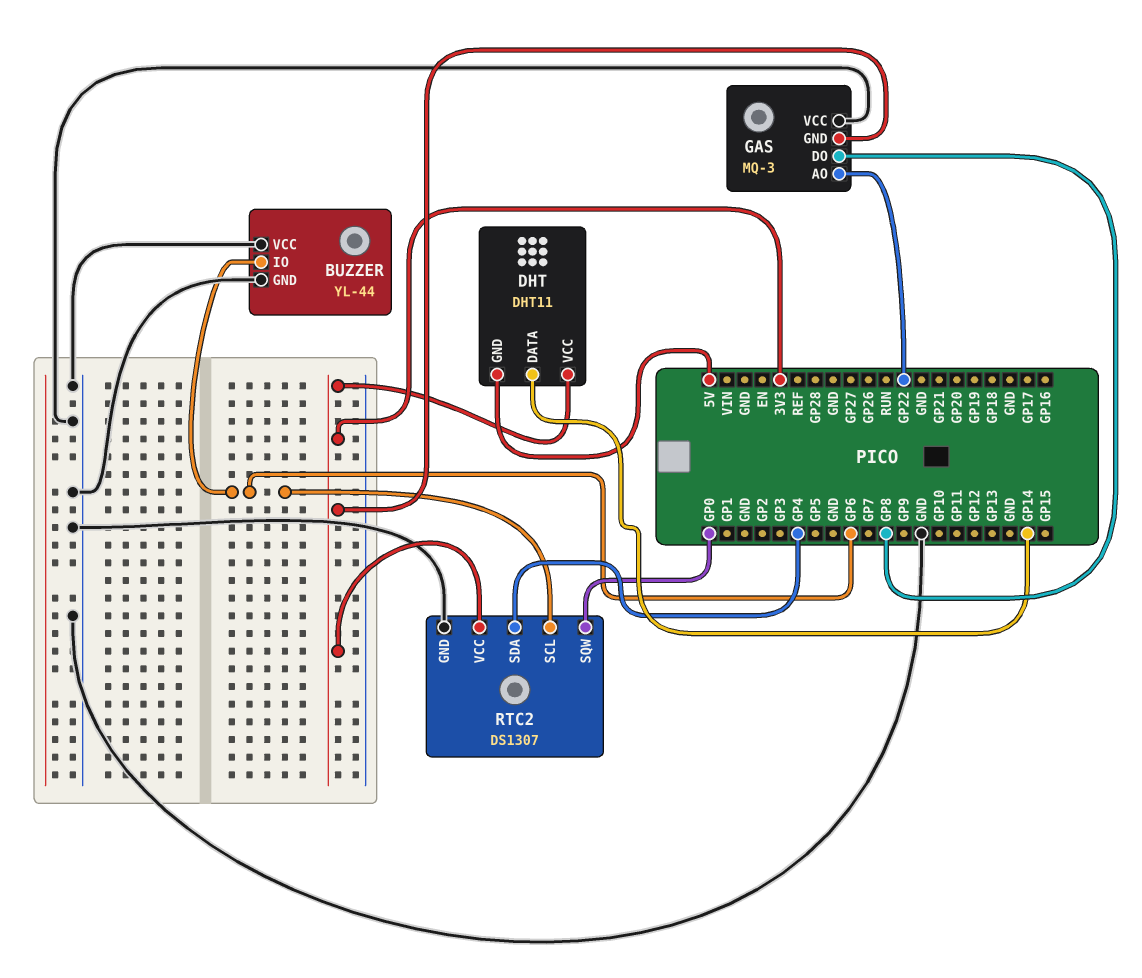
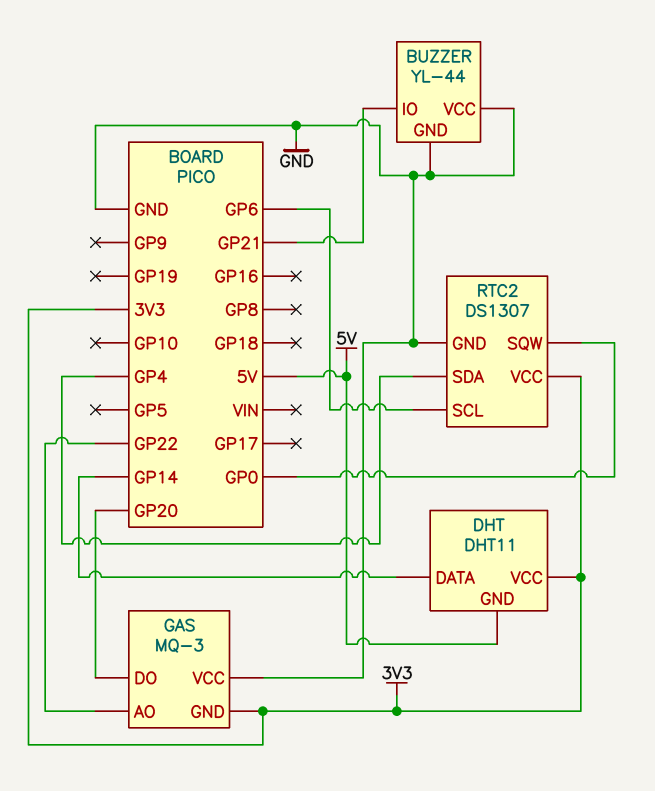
BUZZER pin IO: GP6 -> GP21
GAS pin DO: GP8 -> GP20

